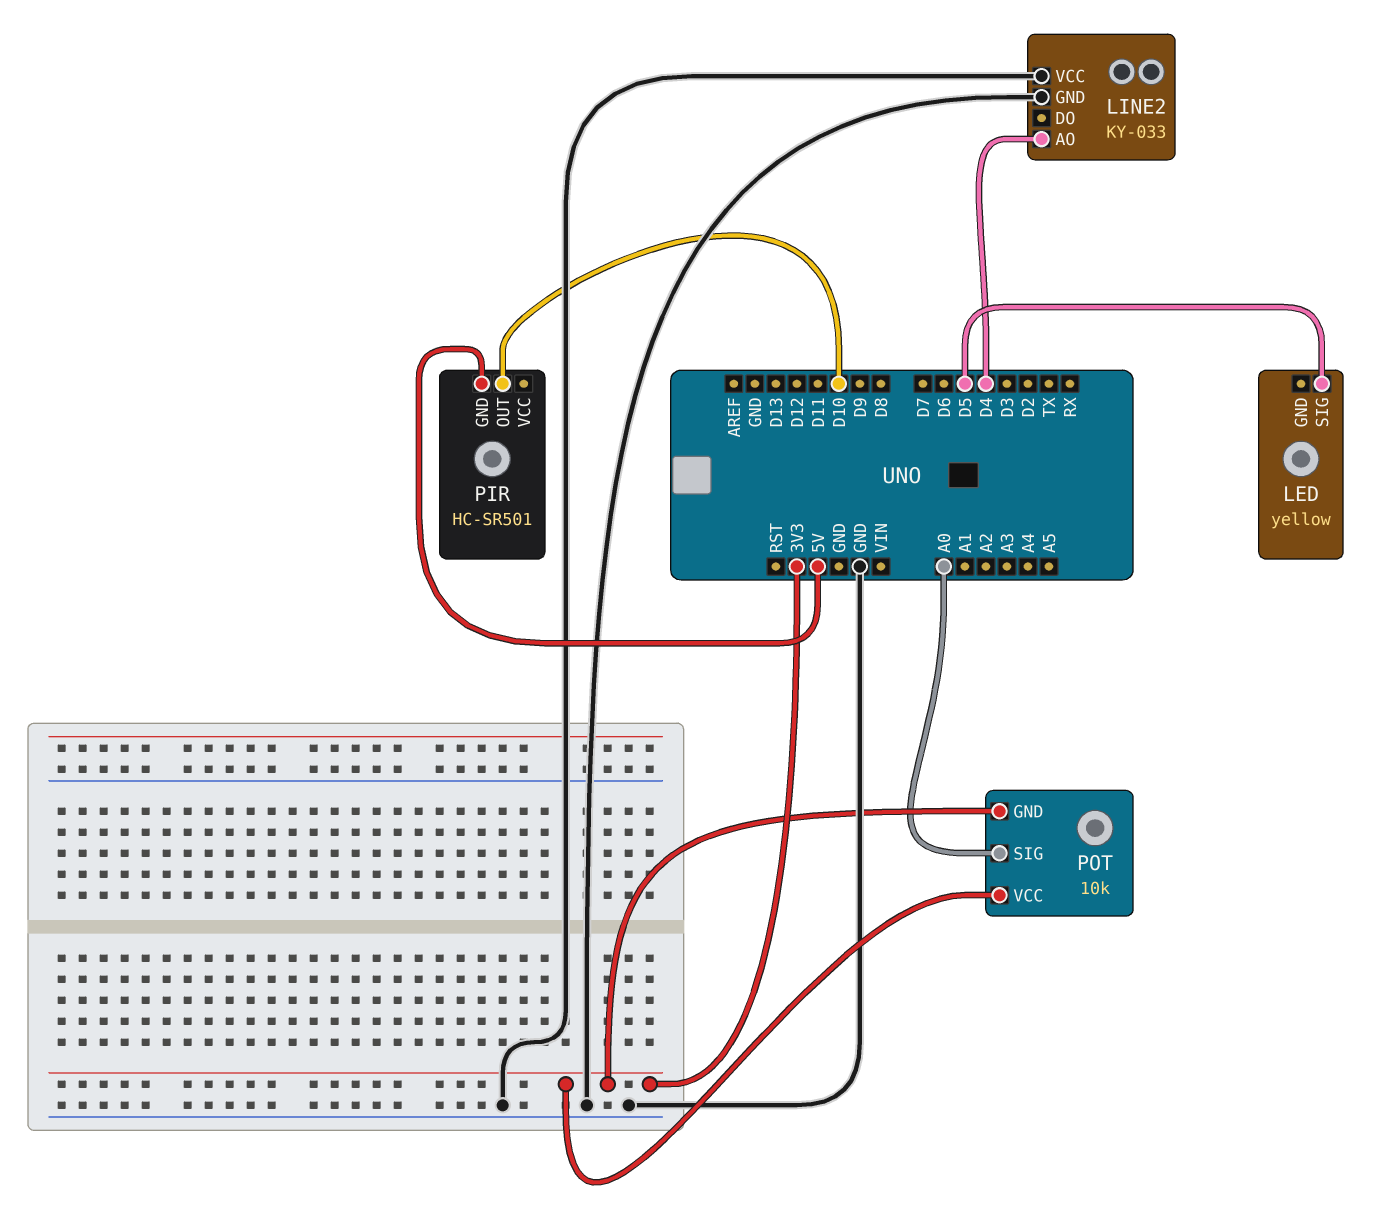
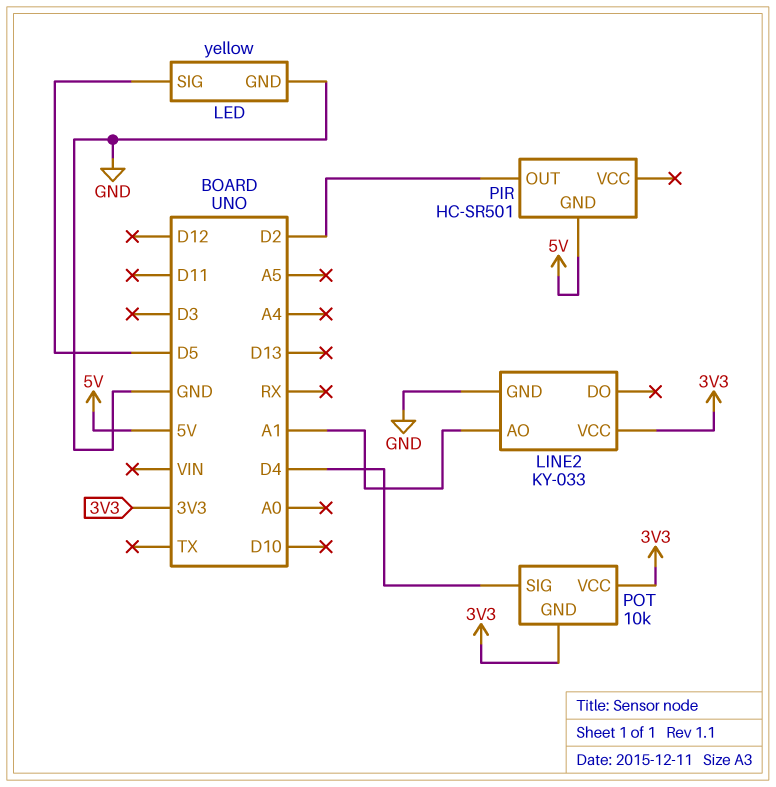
LED pin GND: none -> GND
LINE2 pin AO: D4 -> A1
LINE2 pin VCC: GND -> 3V3
PIR pin OUT: D10 -> D2
POT pin SIG: A0 -> D4

